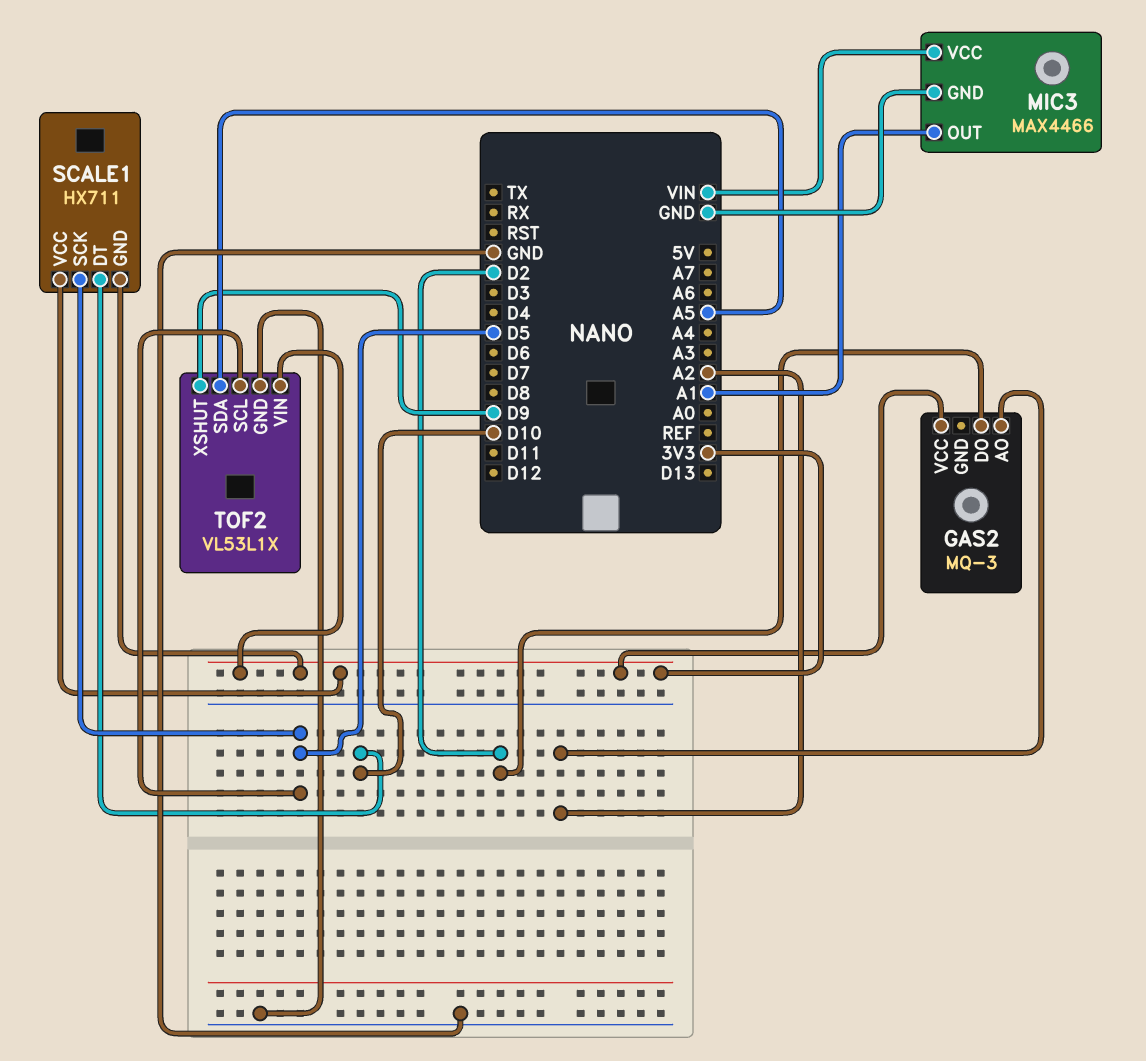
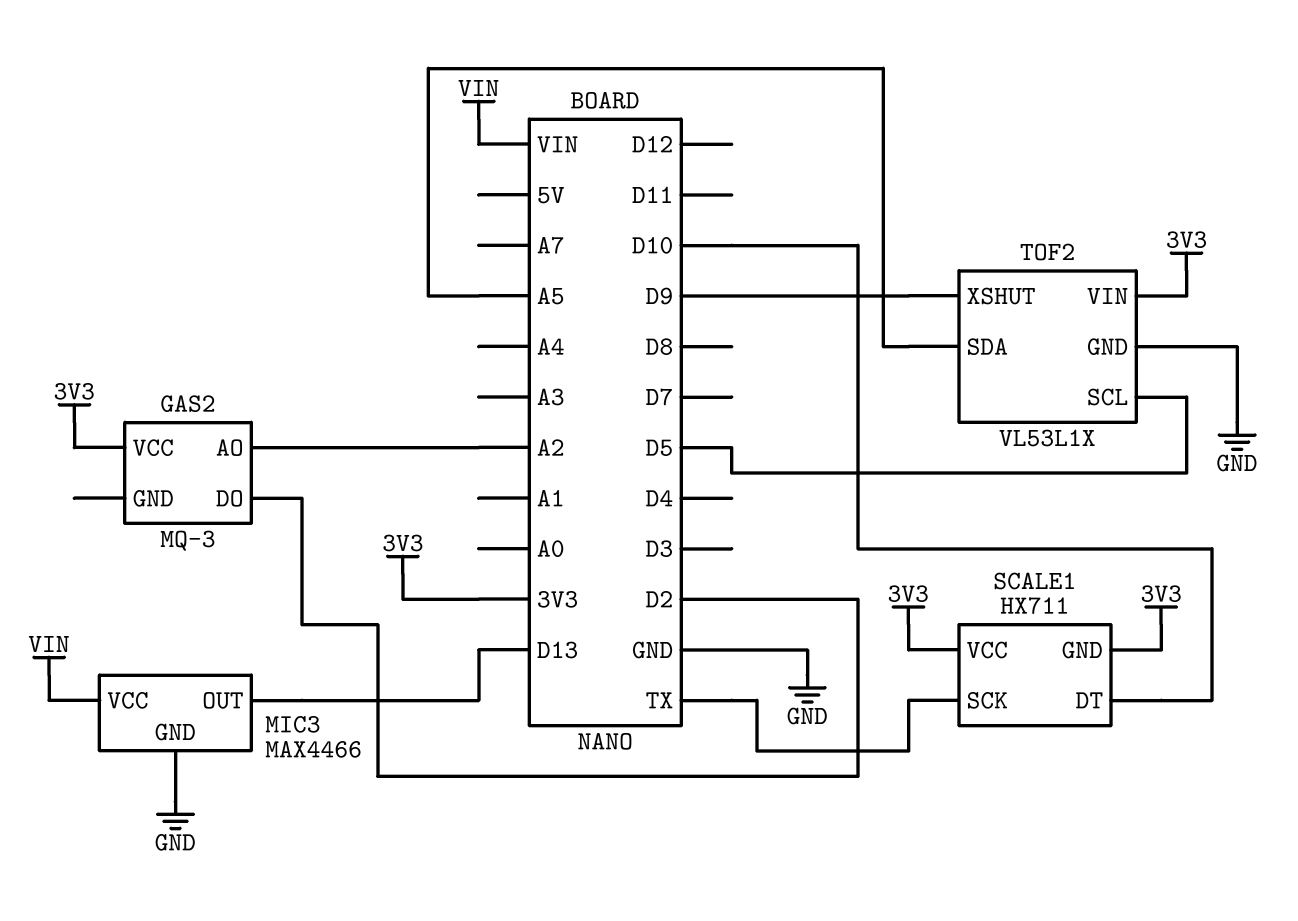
MIC3 pin OUT: A1 -> D13
SCALE1 pin SCK: D5 -> TX

